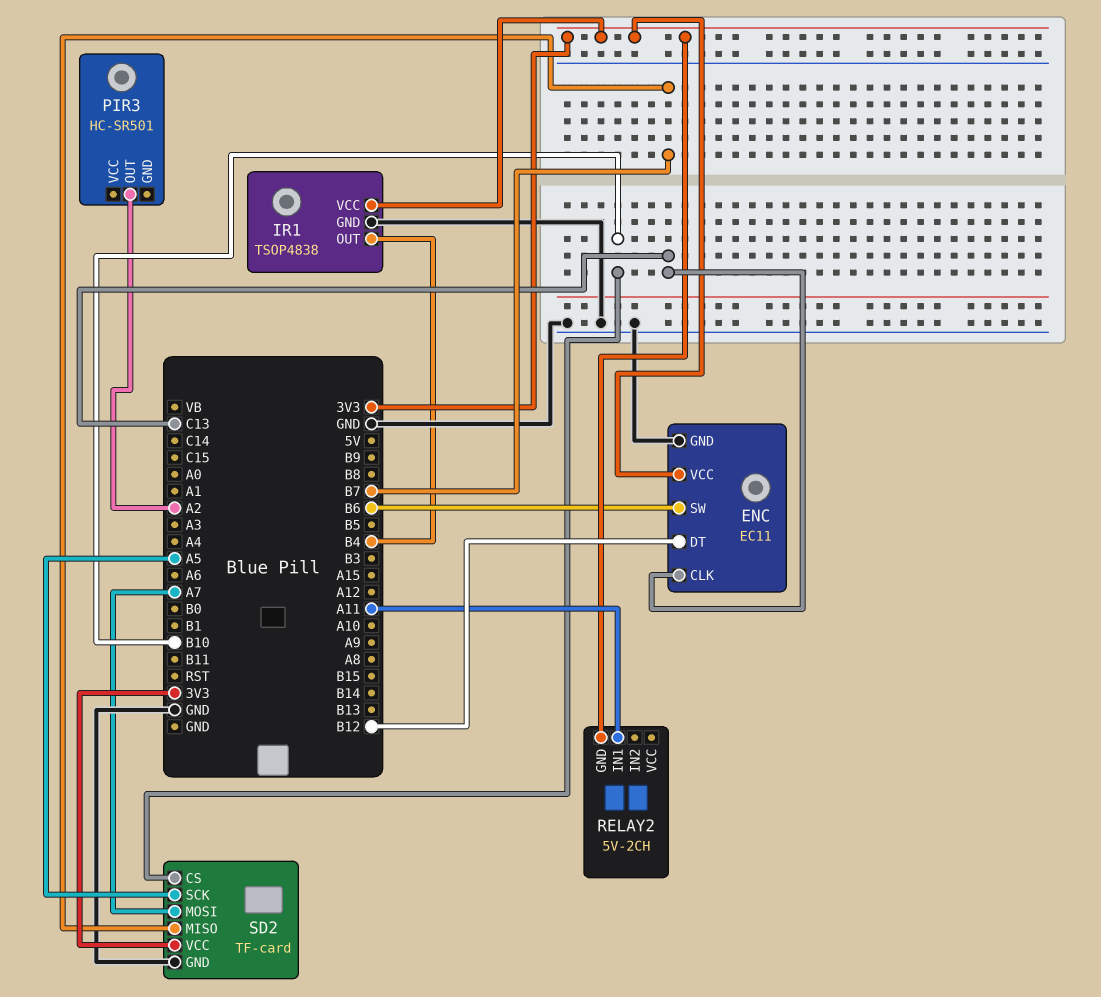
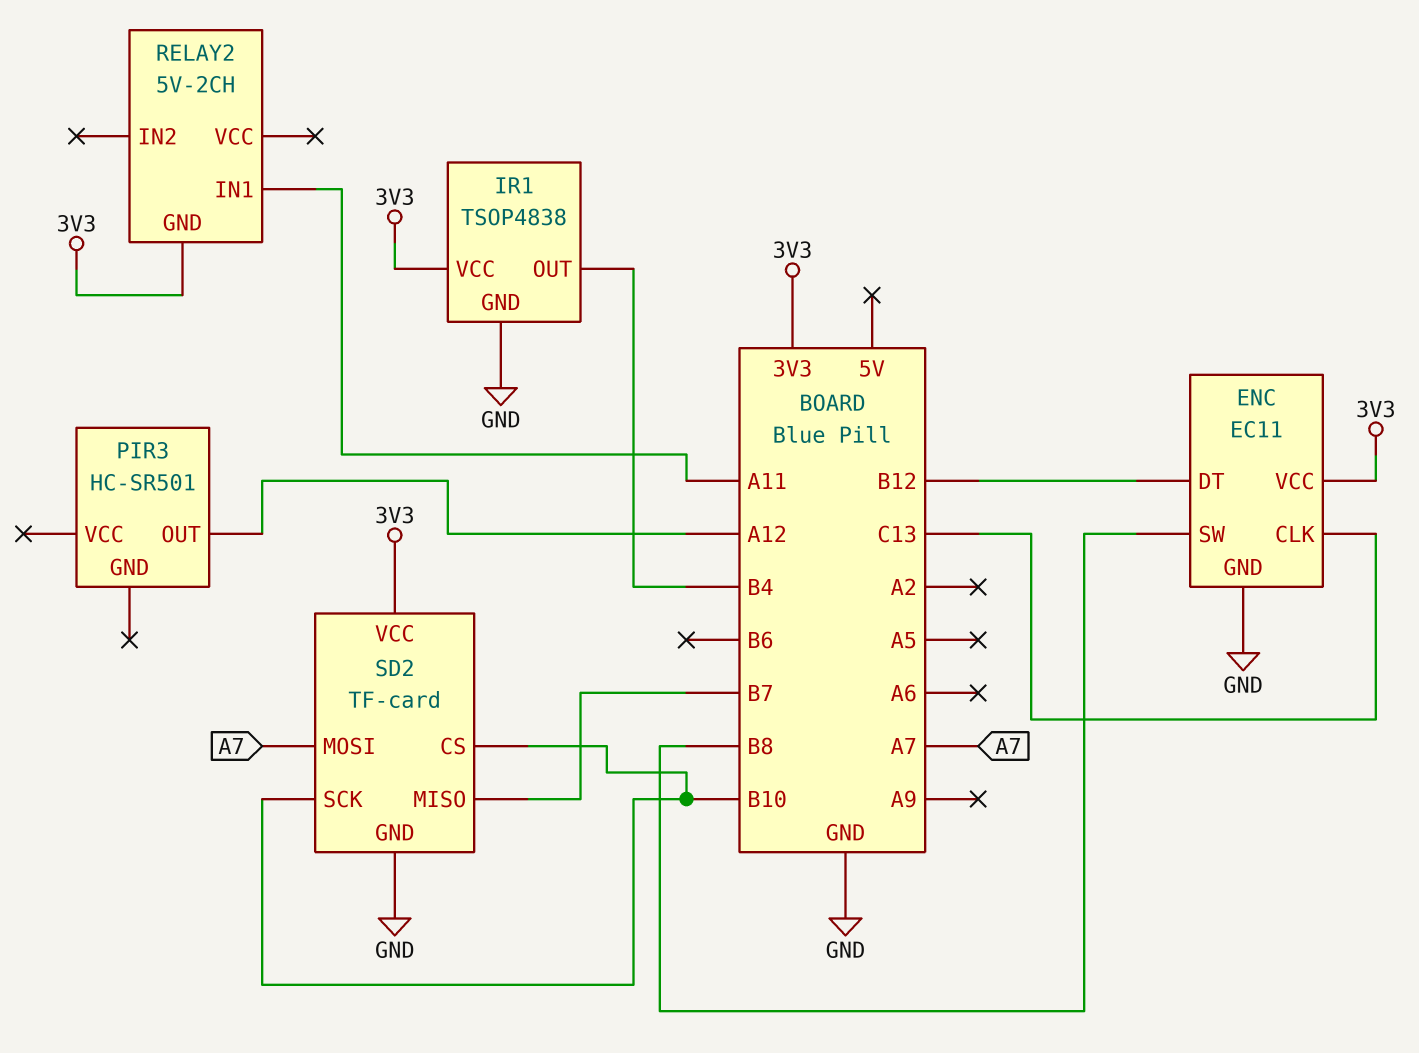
ENC pin SW: B6 -> B8
PIR3 pin OUT: A2 -> A12
SD2 pin SCK: A5 -> B10

